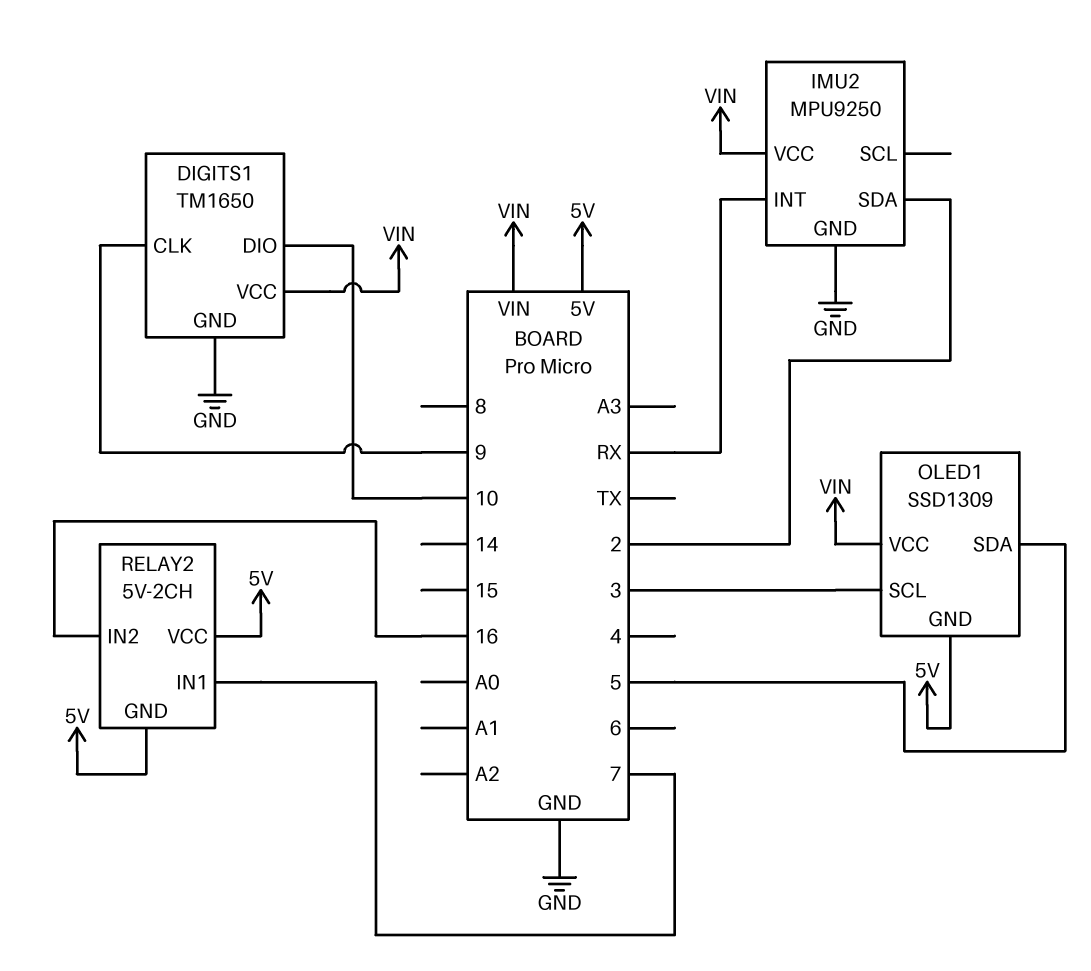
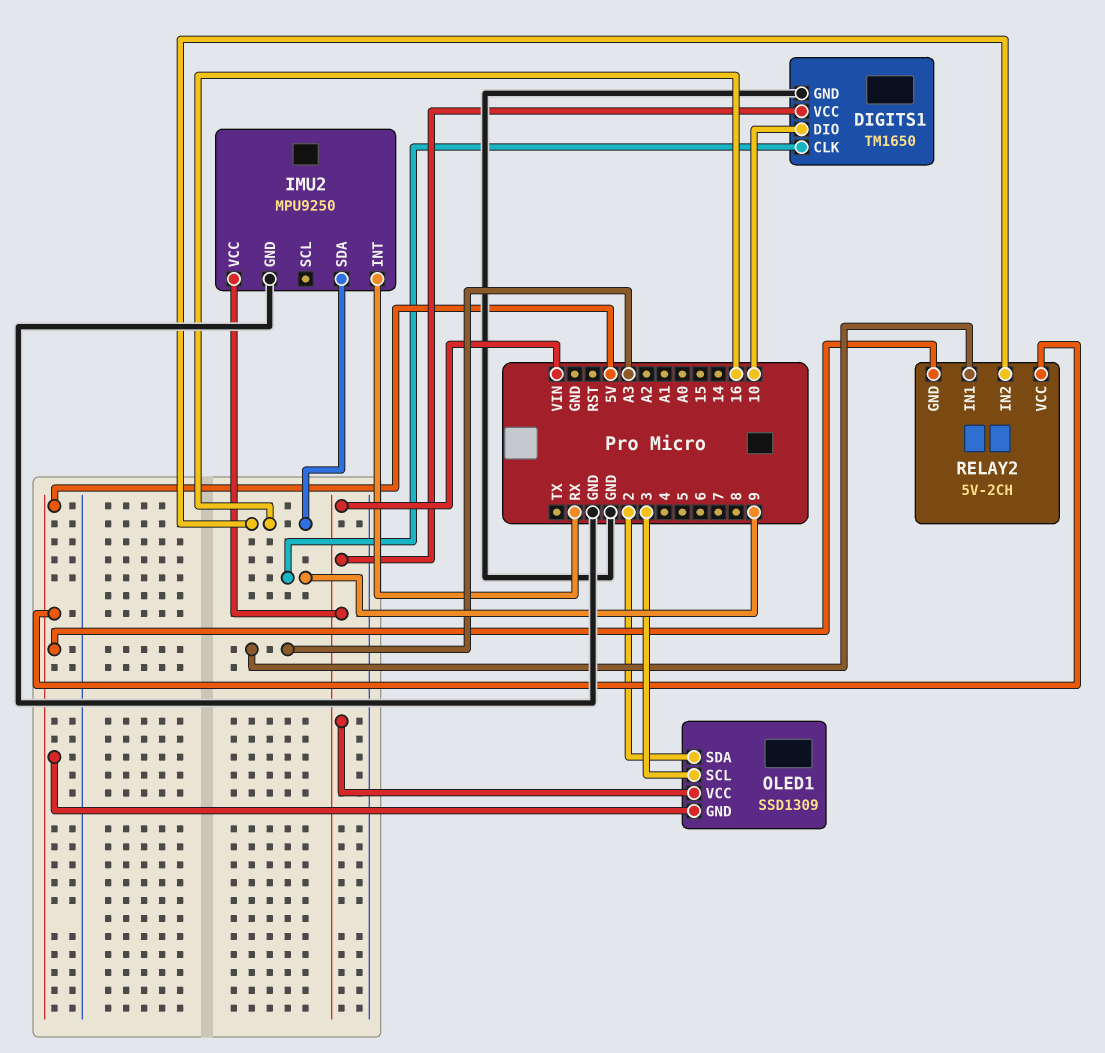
IMU2 pin SDA: 2 -> 16
OLED1 pin SDA: 5 -> 2
RELAY2 pin IN1: 7 -> A3

